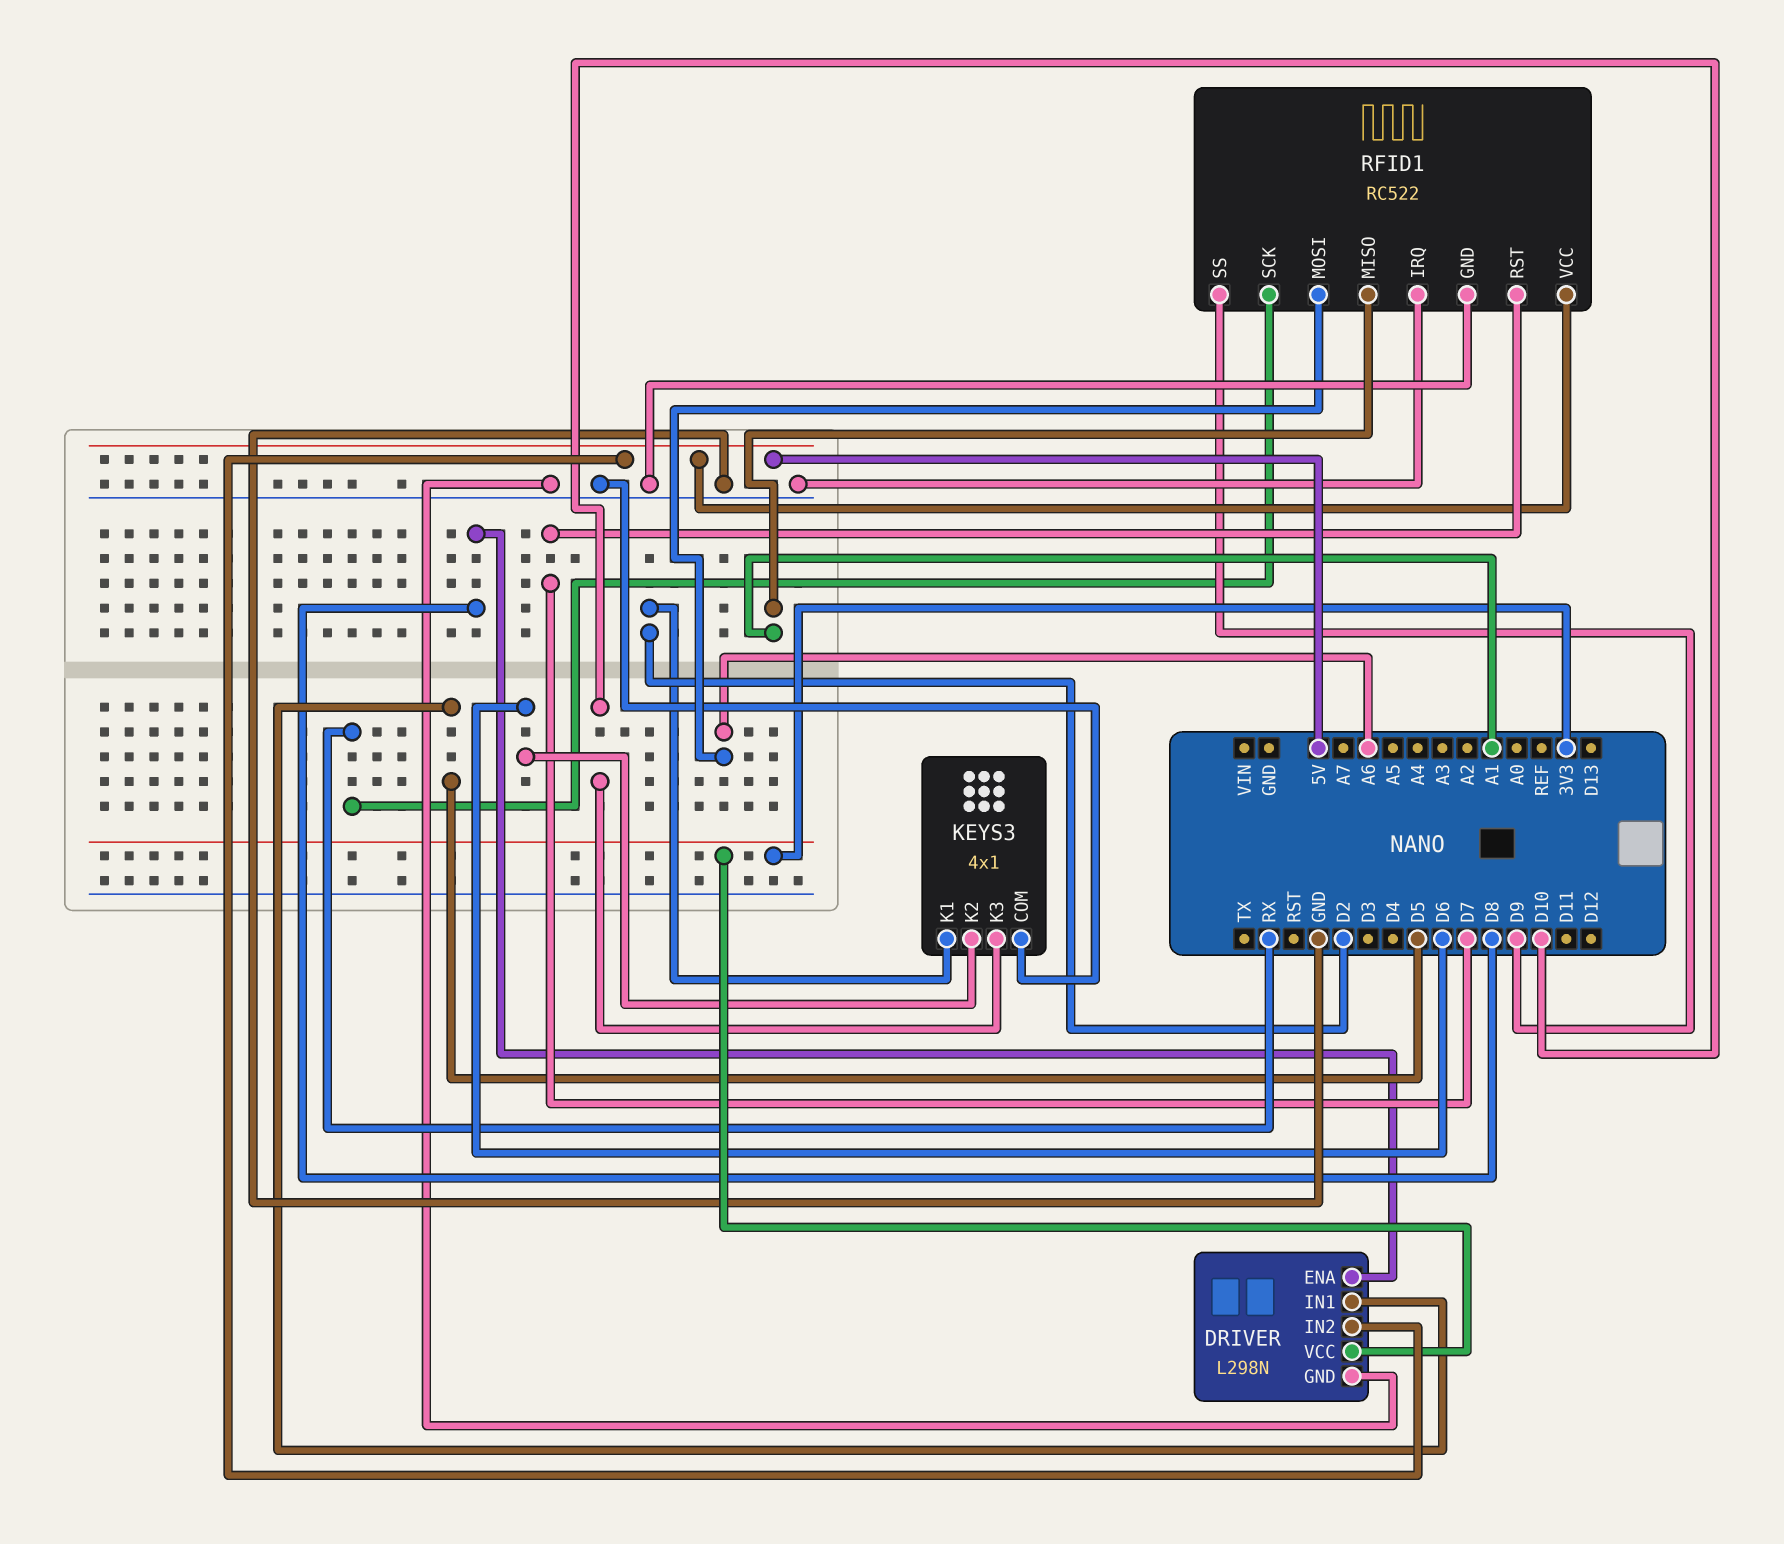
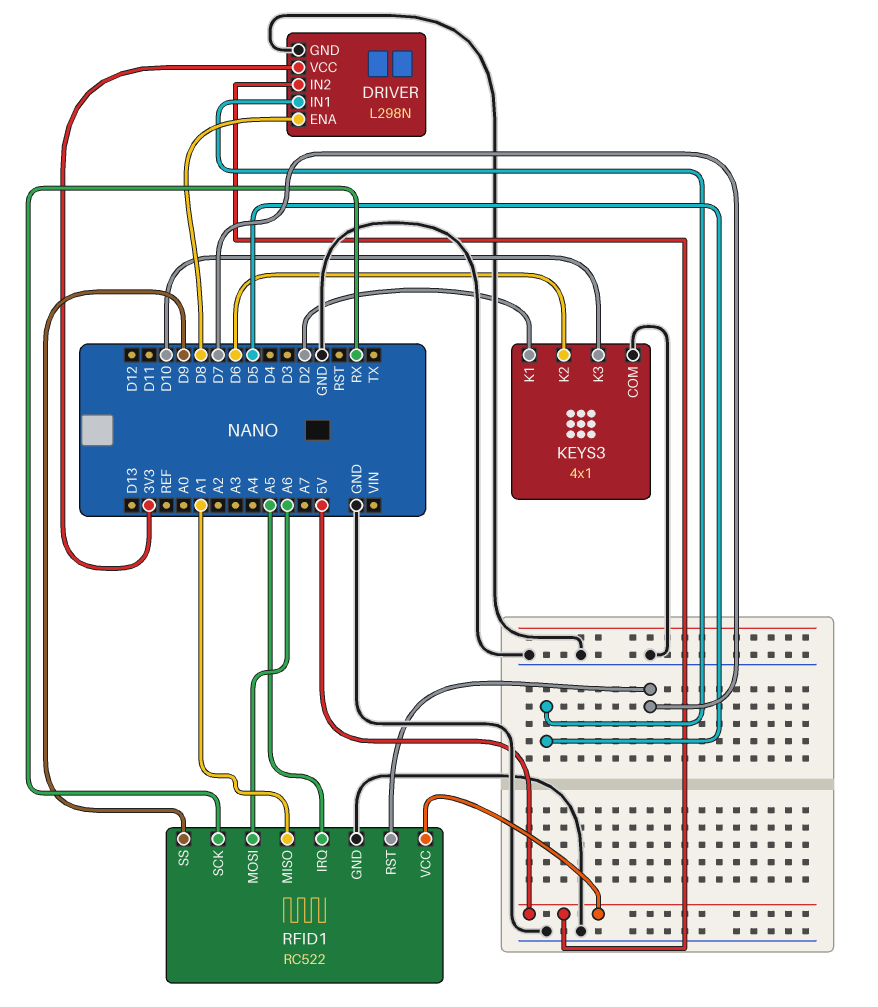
RFID1 pin IRQ: GND -> A5

